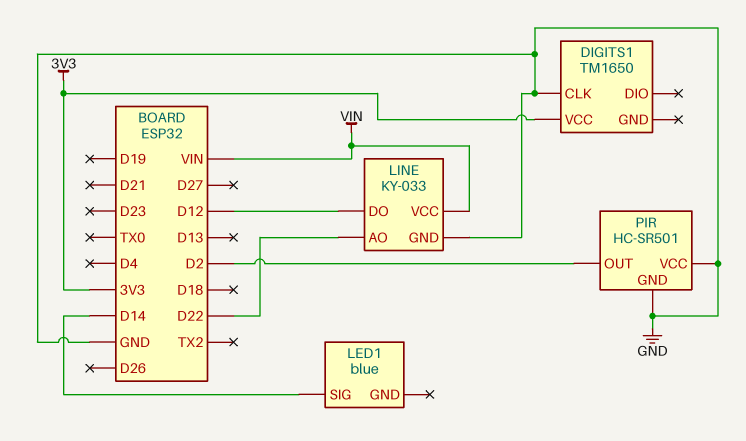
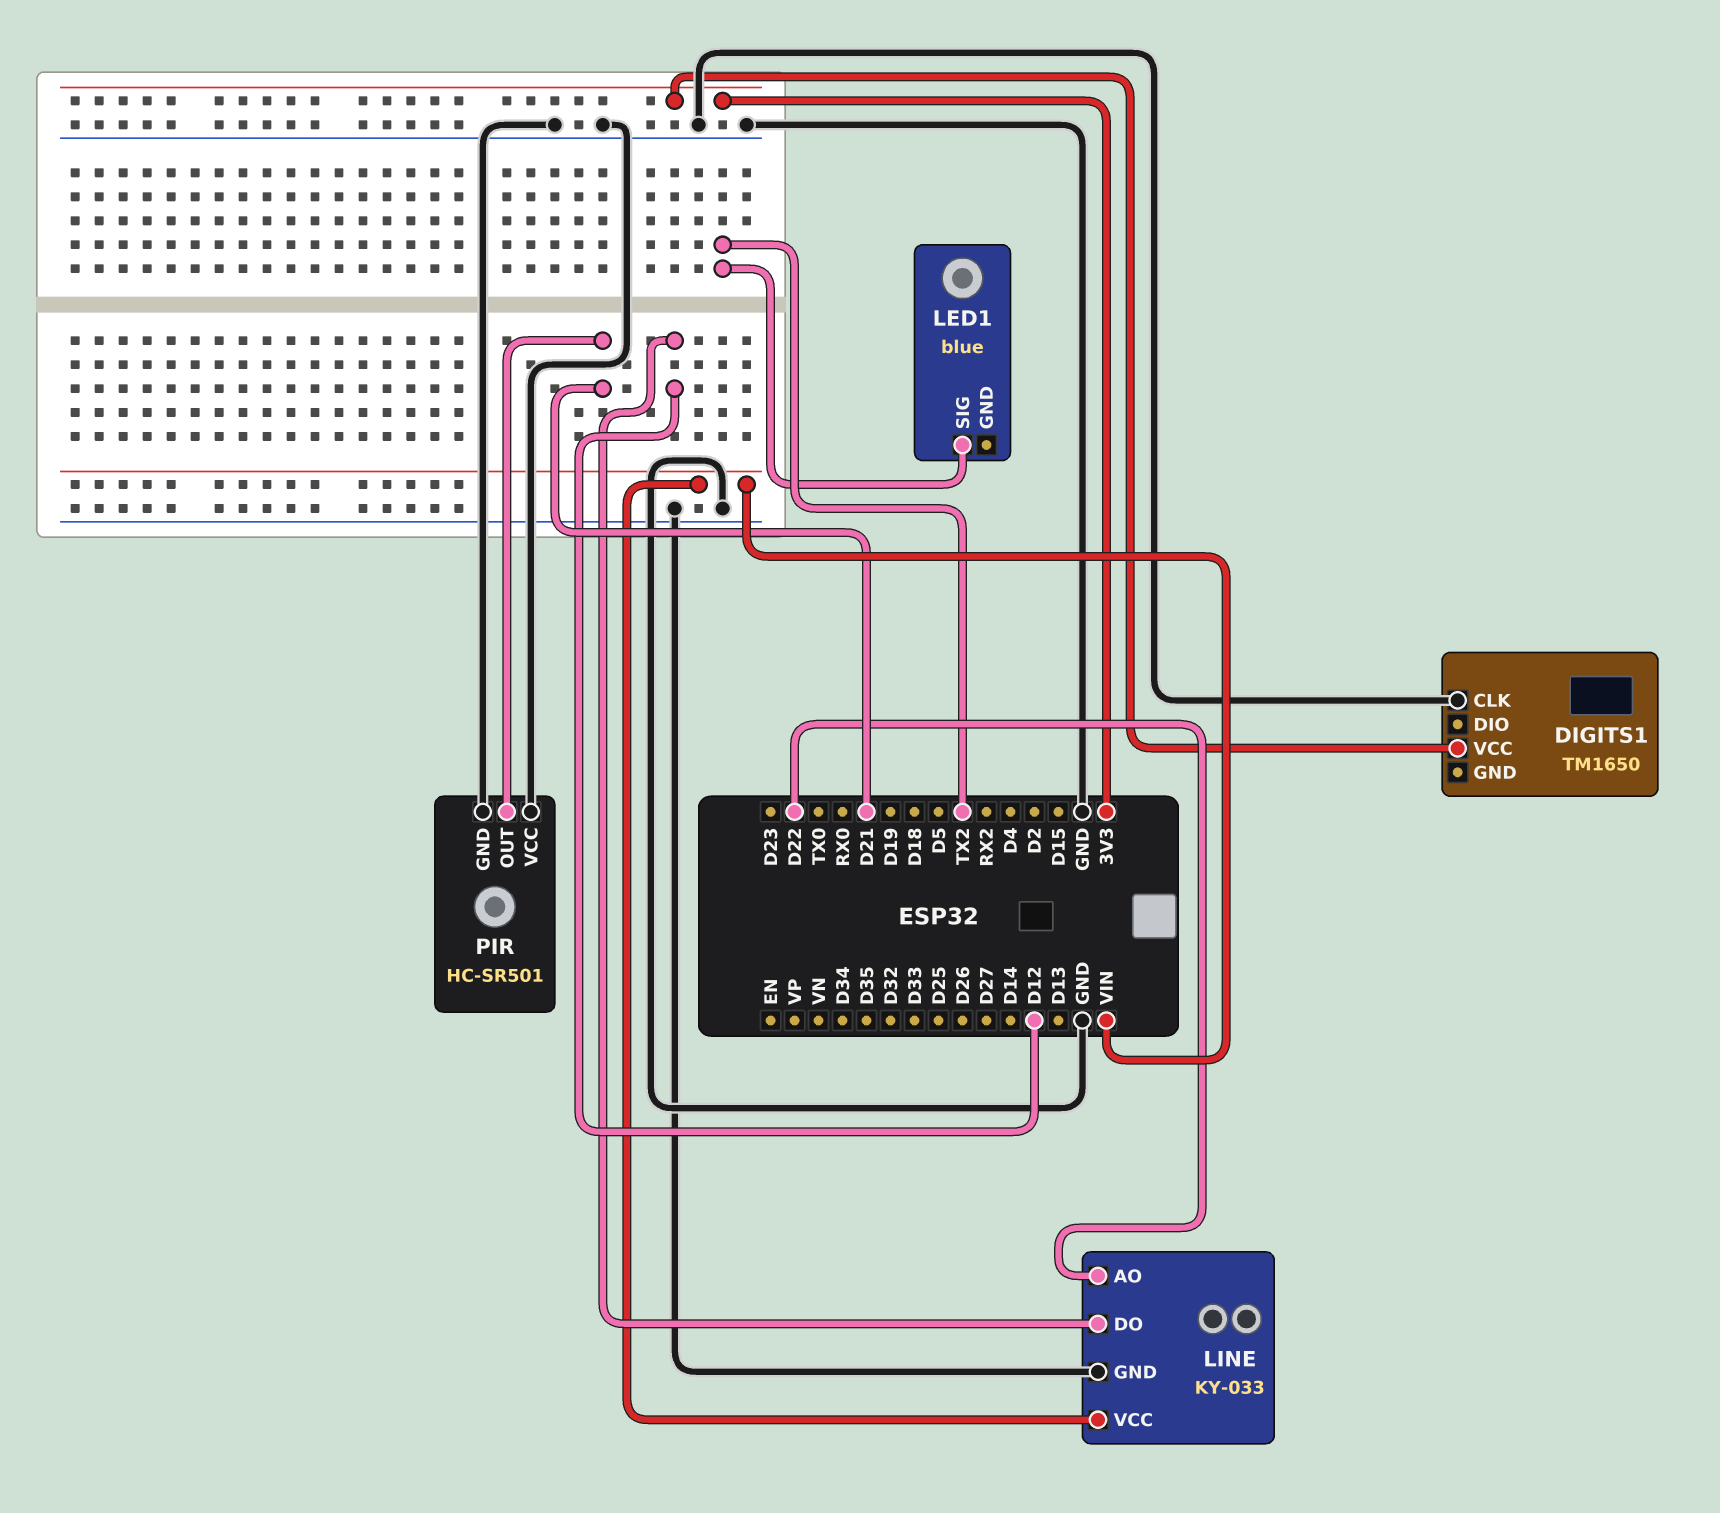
LED1 pin SIG: D14 -> TX2
PIR pin OUT: D2 -> D21

